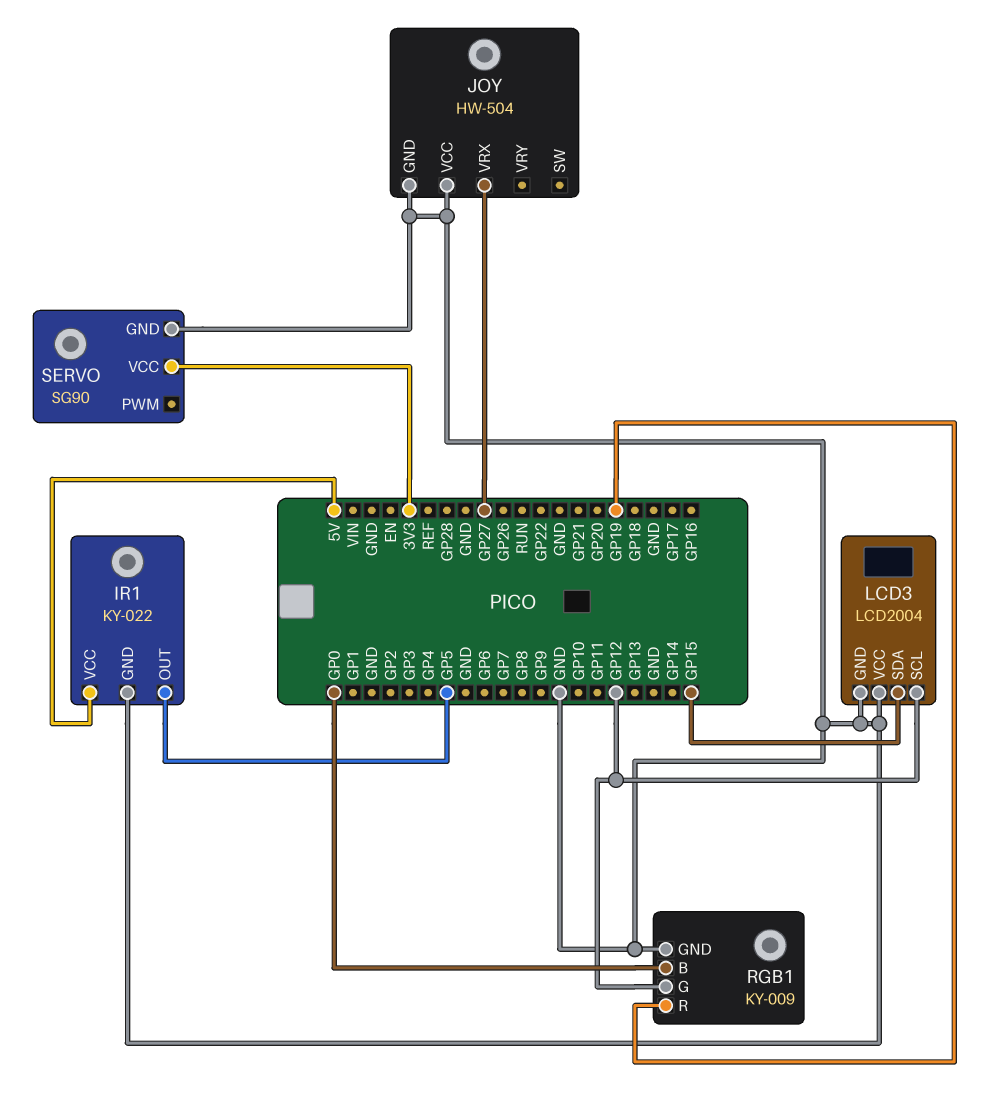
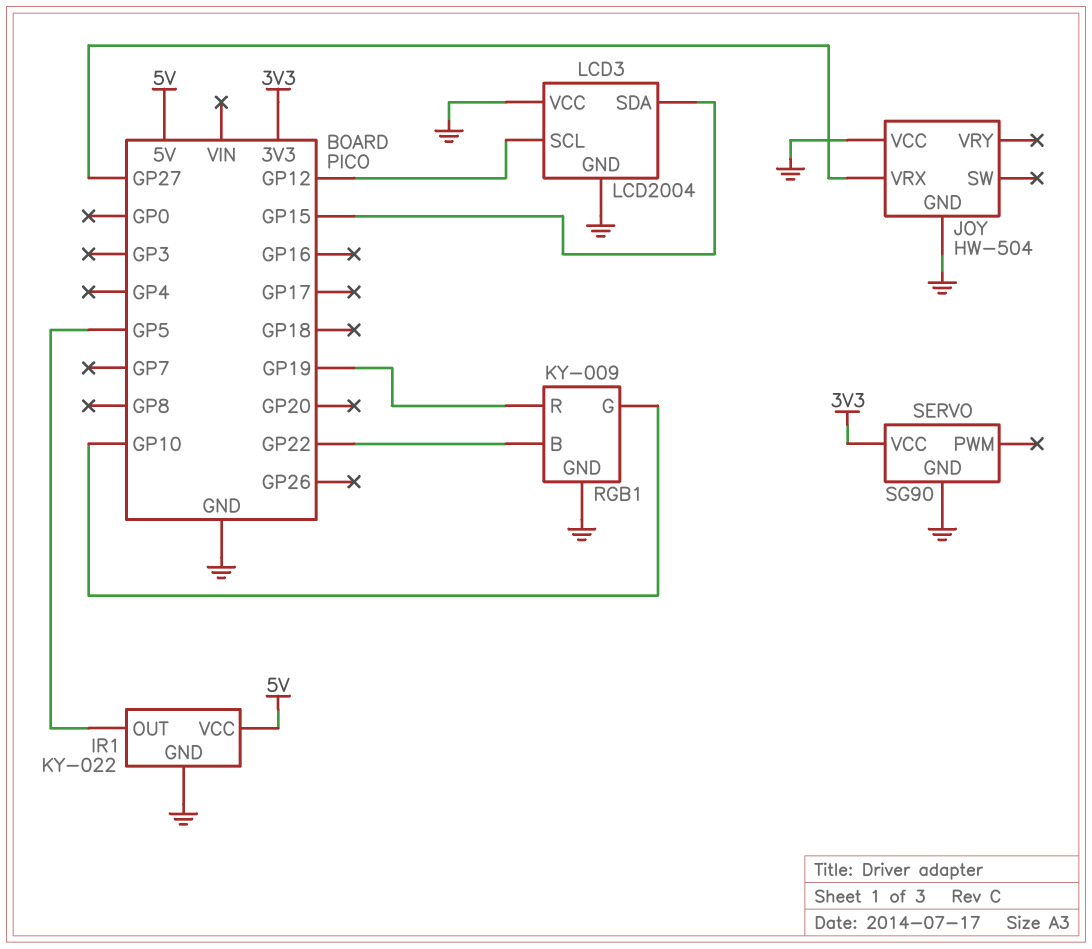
RGB1 pin B: GP0 -> GP22
RGB1 pin G: GP12 -> GP10

